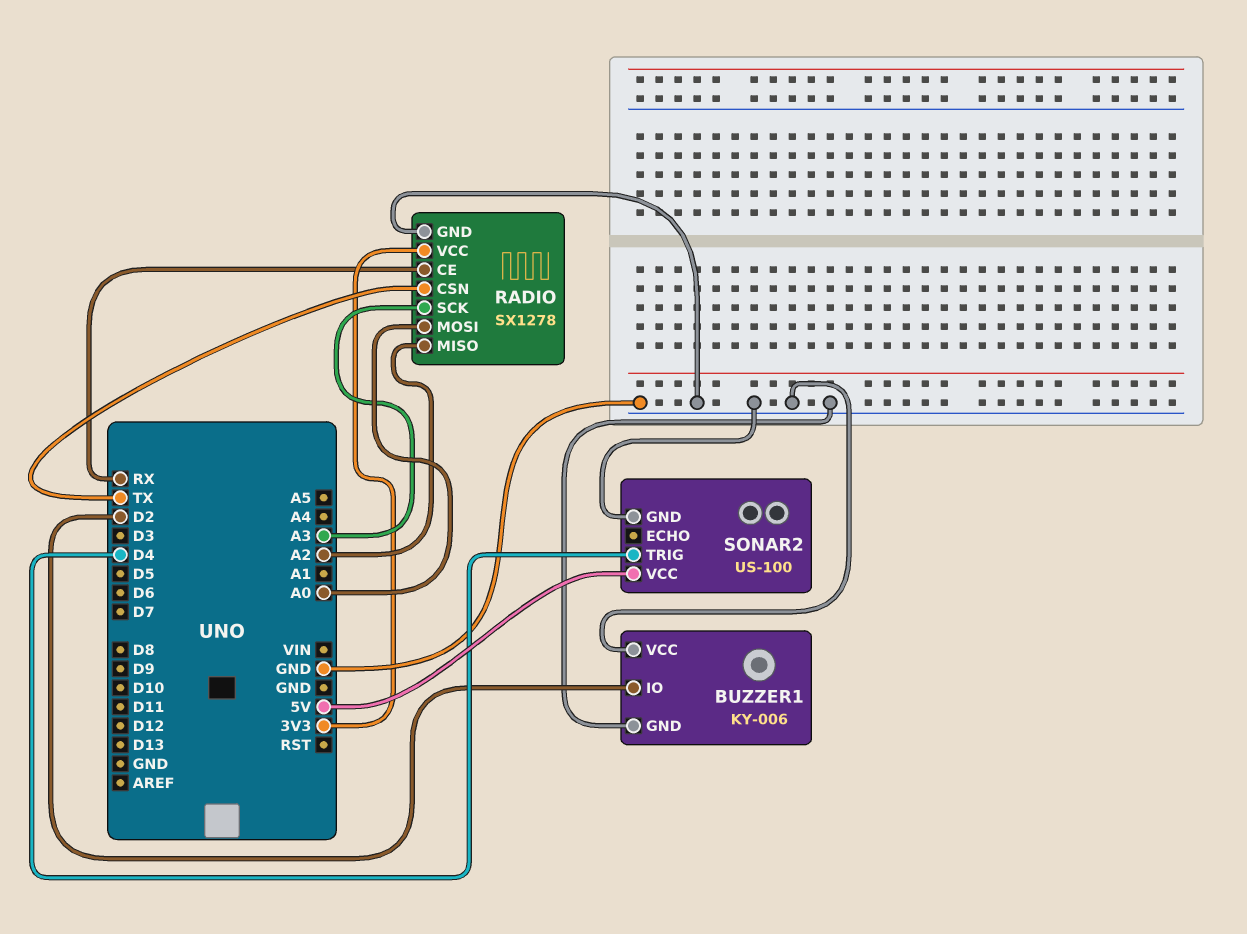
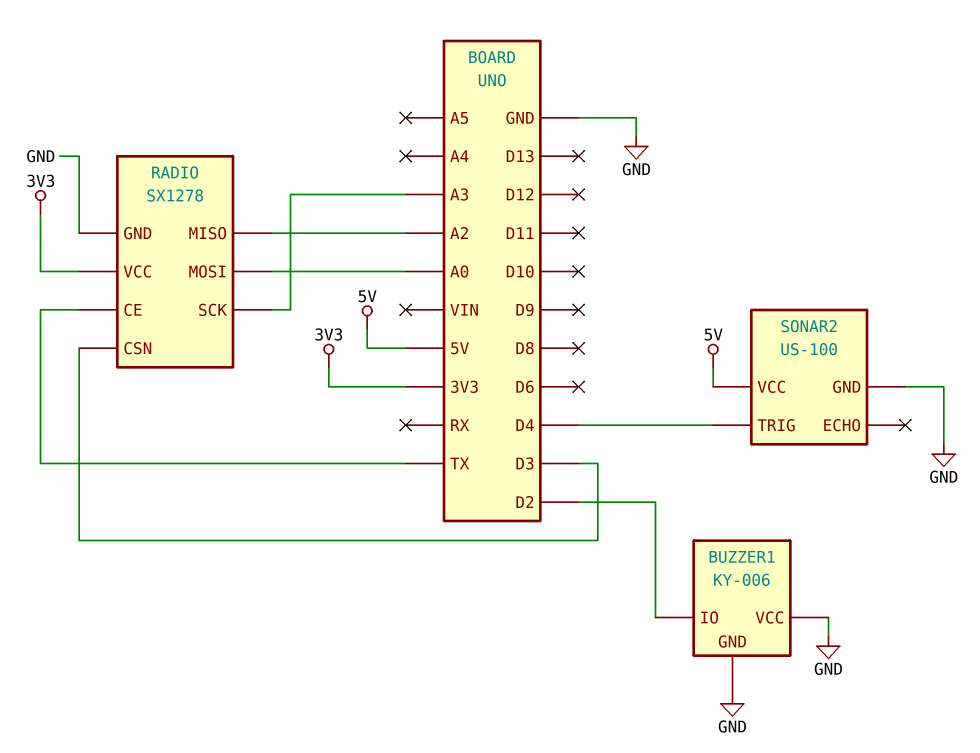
RADIO pin CE: RX -> TX
RADIO pin CSN: TX -> D3

